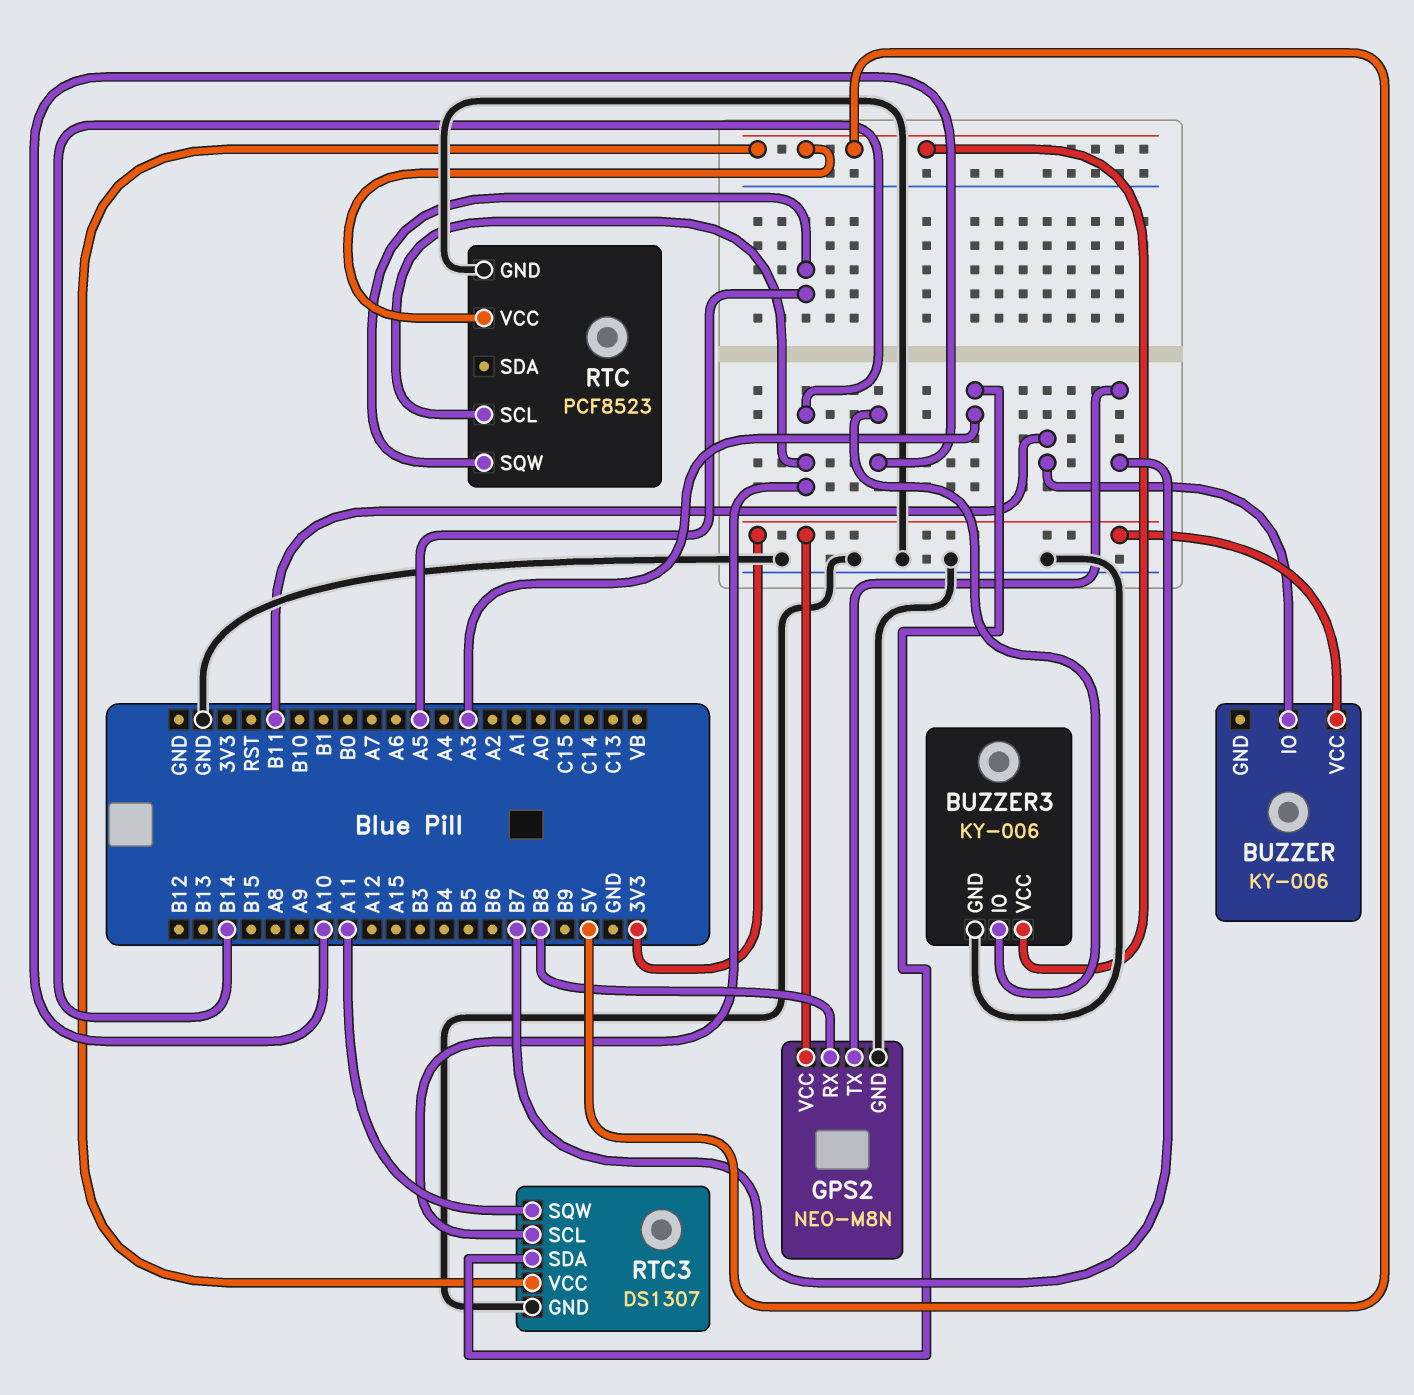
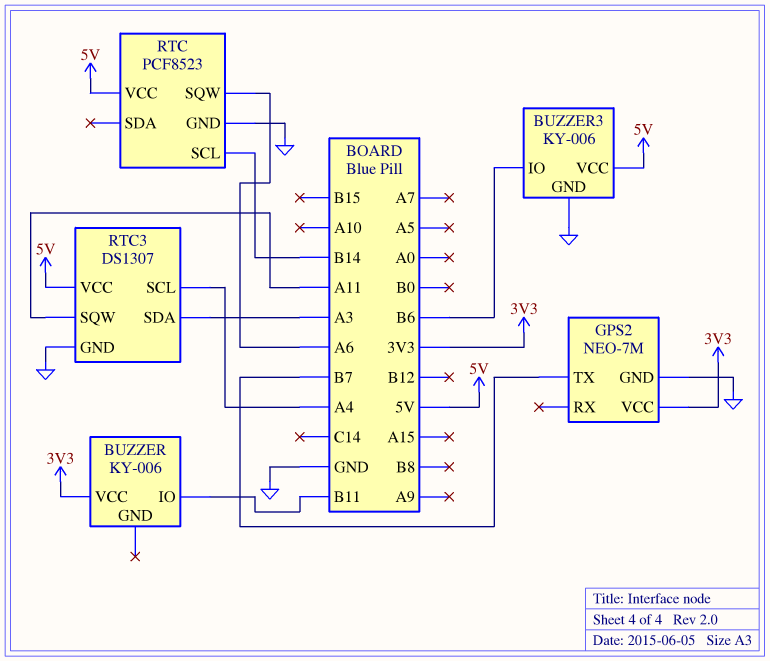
BUZZER3 pin IO: A10 -> B6
GPS2: NEO-M8N -> NEO-7M
GPS2 pin RX: B8 -> none
RTC pin SQW: A5 -> A6
RTC3 pin SCL: B14 -> A4

